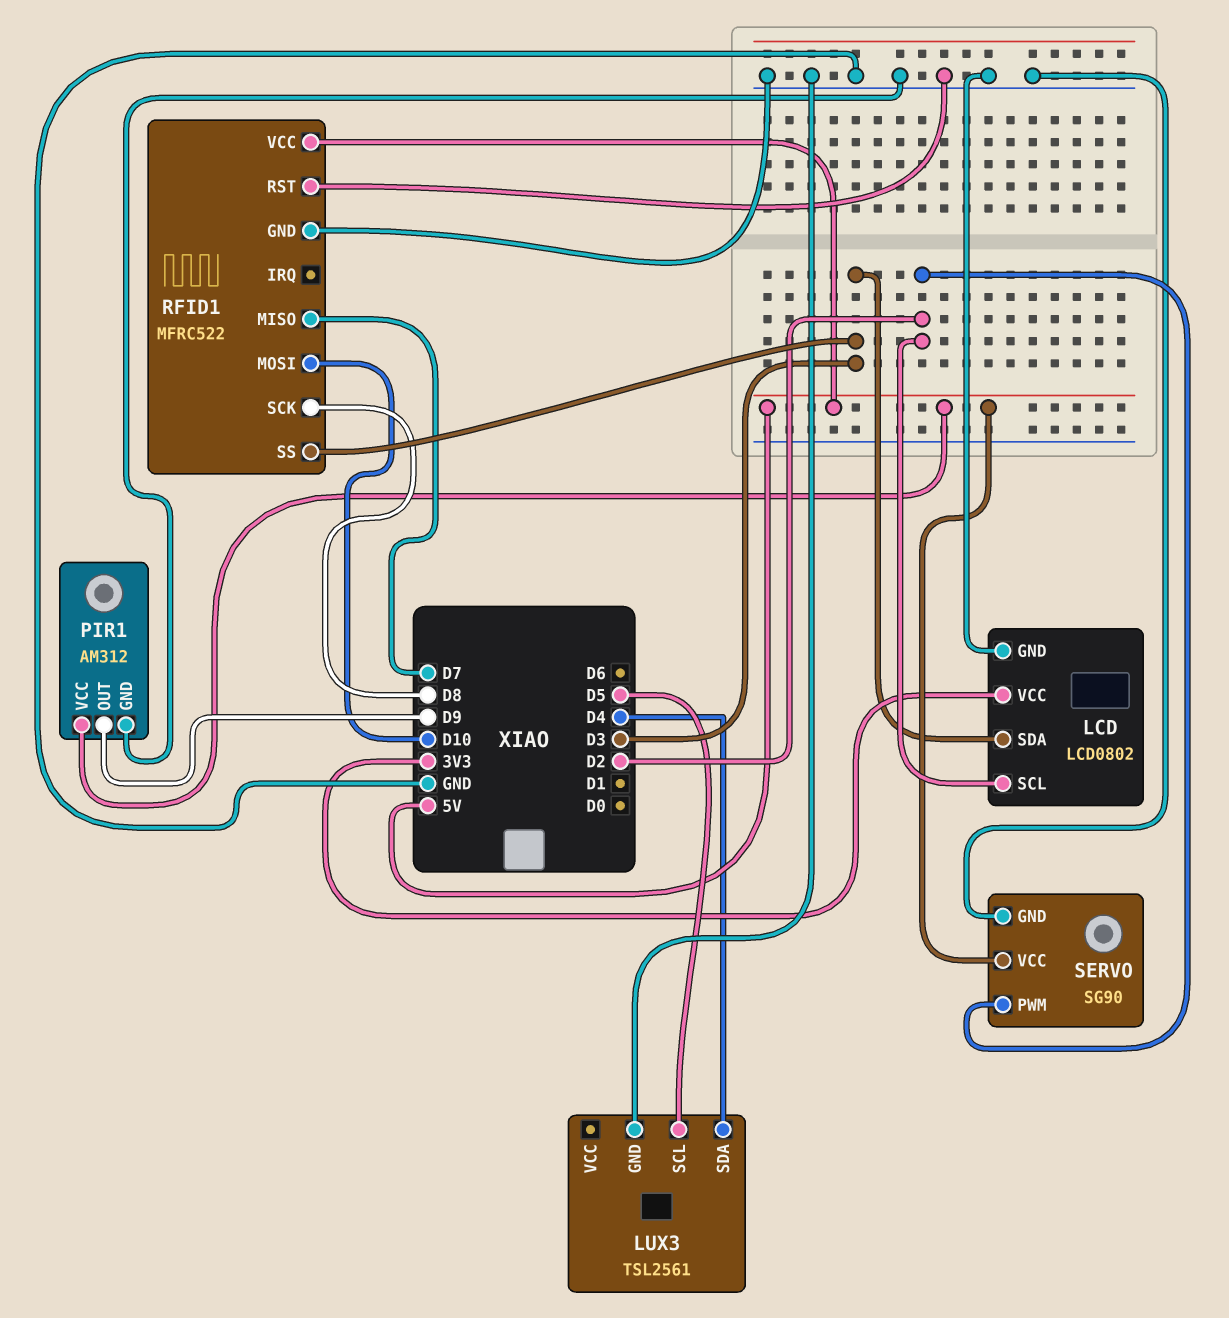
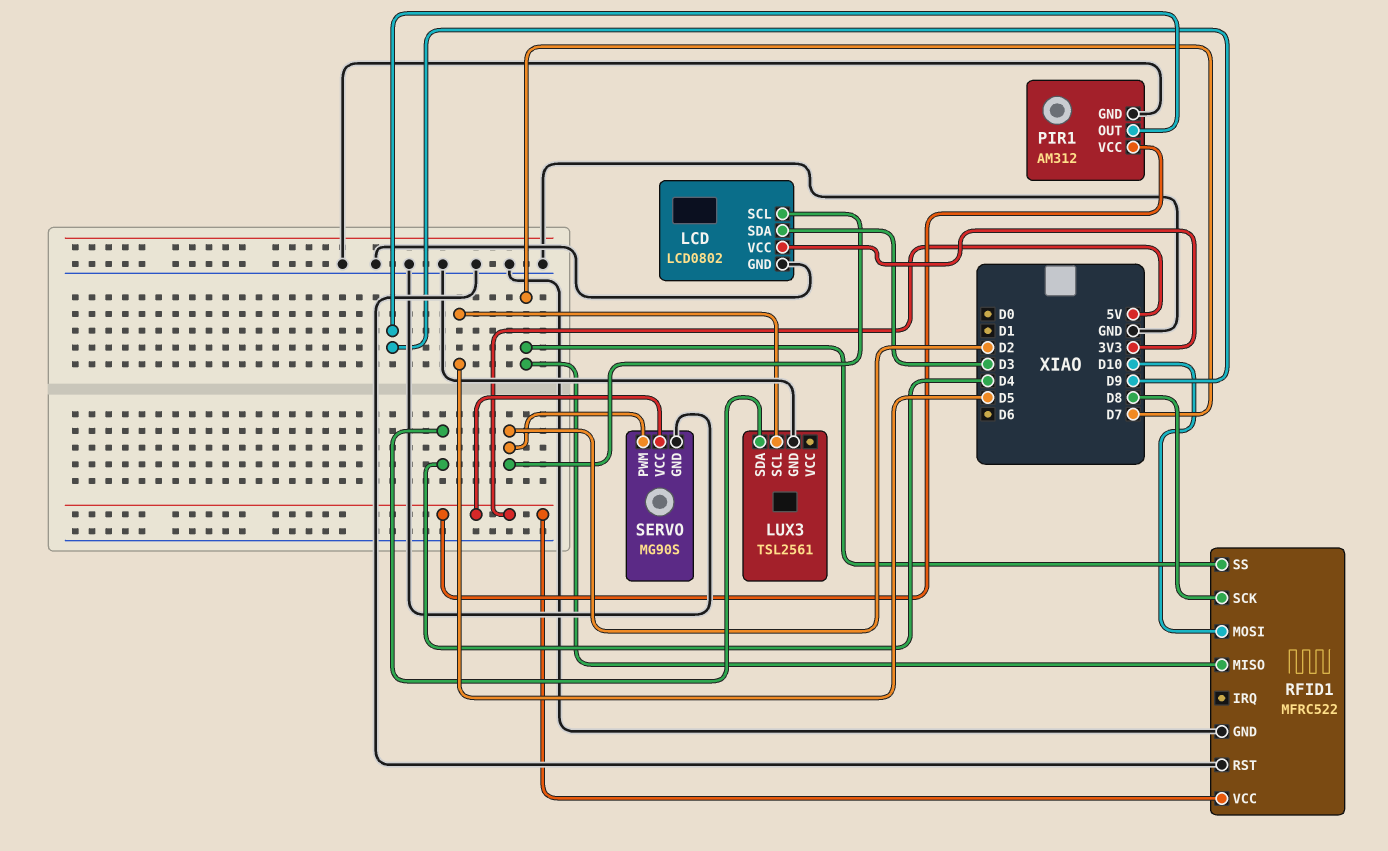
RFID1 pin SS: D3 -> D7
SERVO: SG90 -> MG90S

